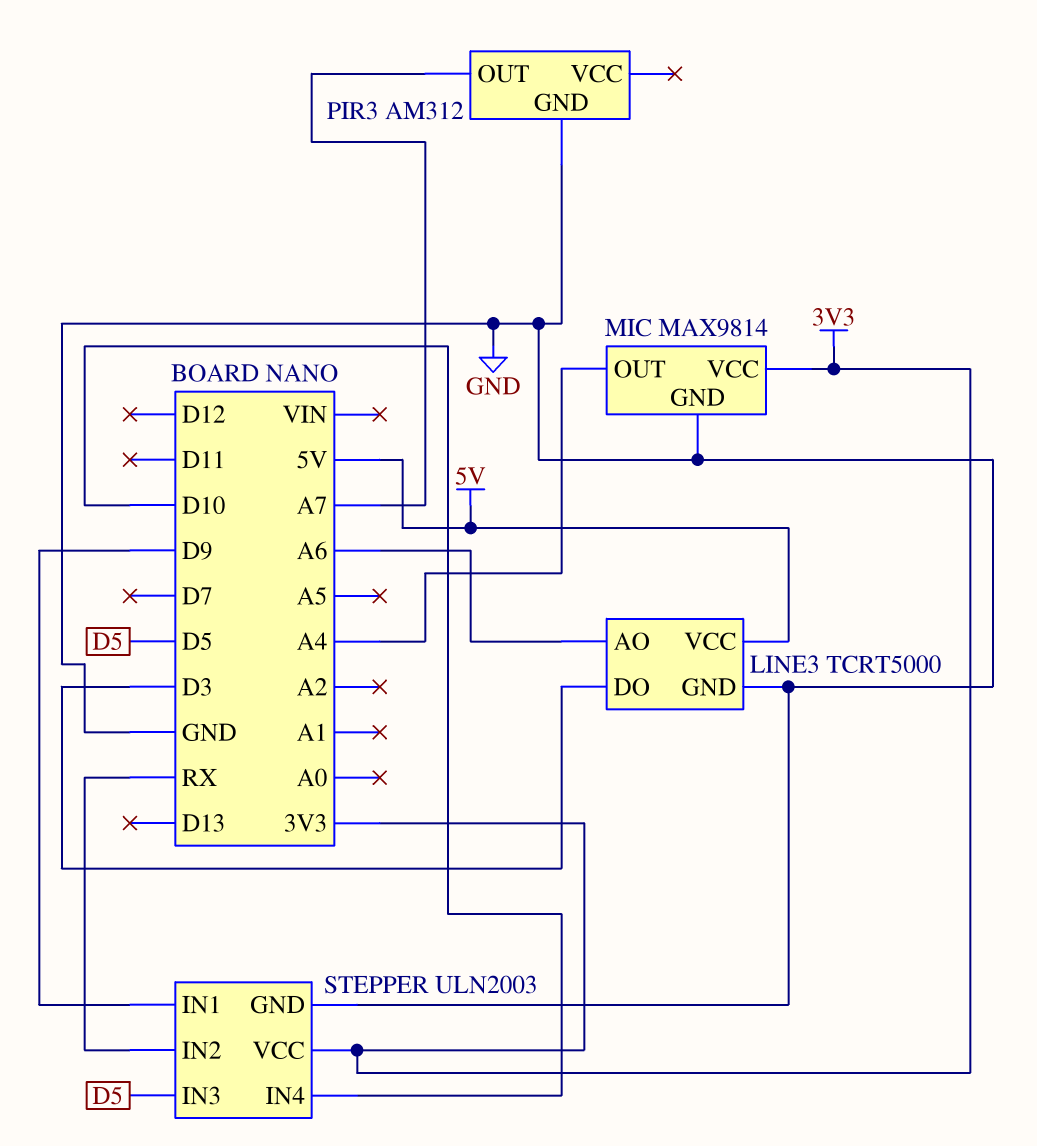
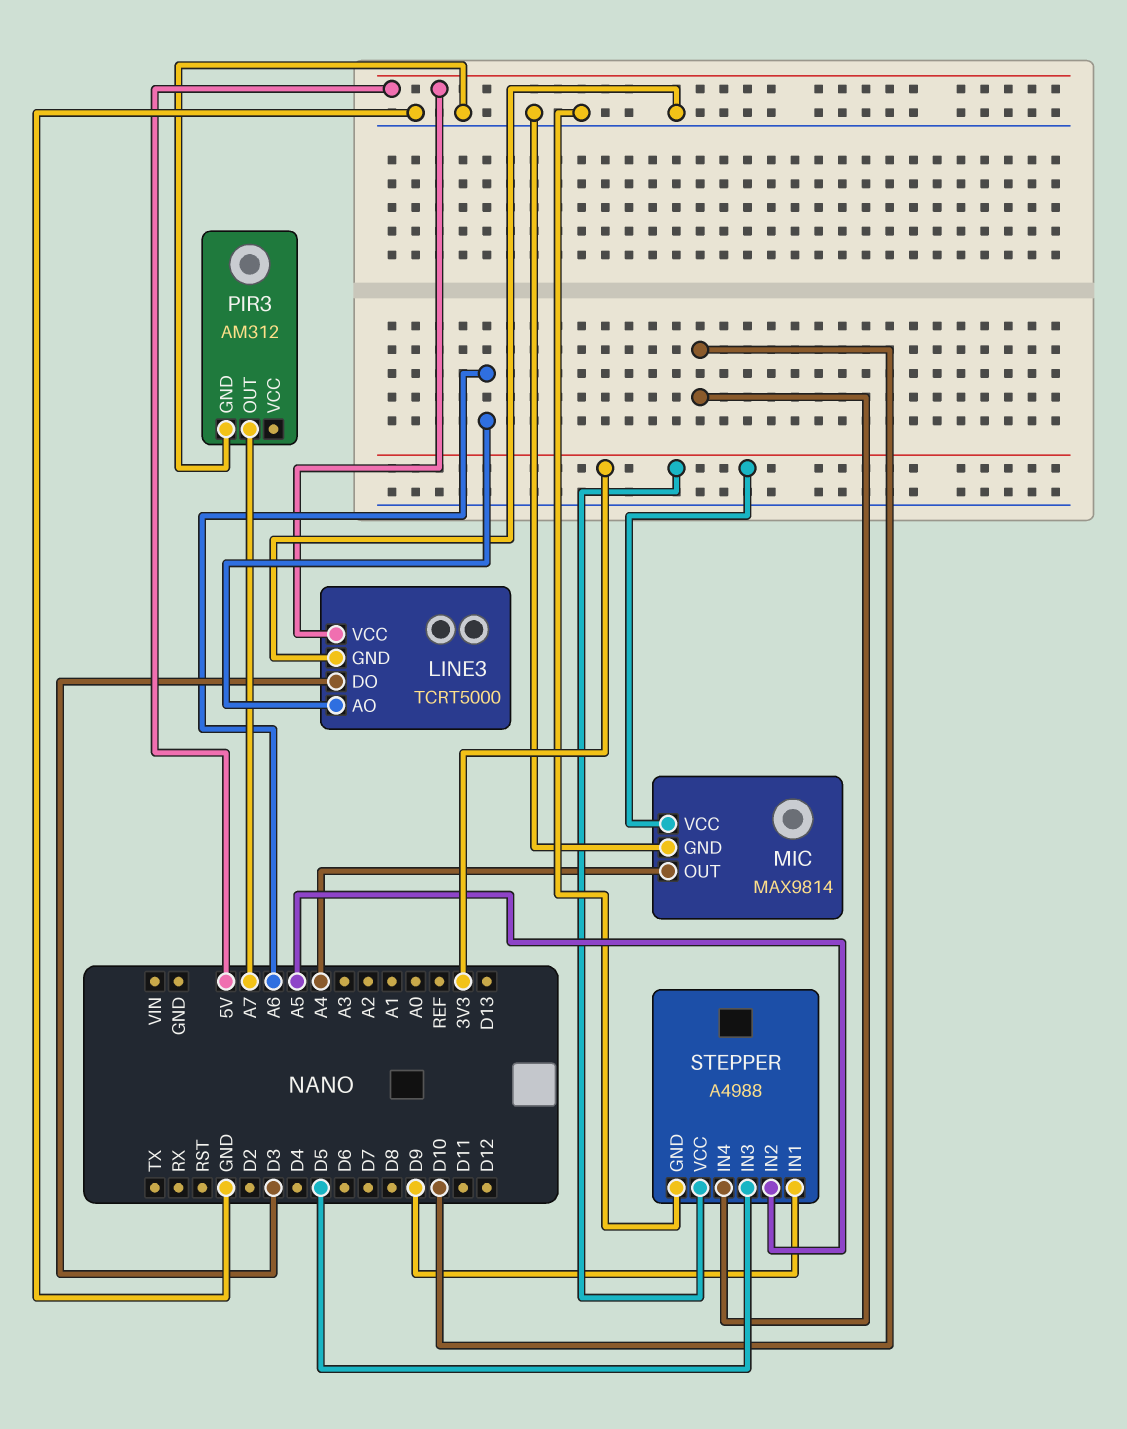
STEPPER: ULN2003 -> A4988
STEPPER pin IN2: RX -> A5

